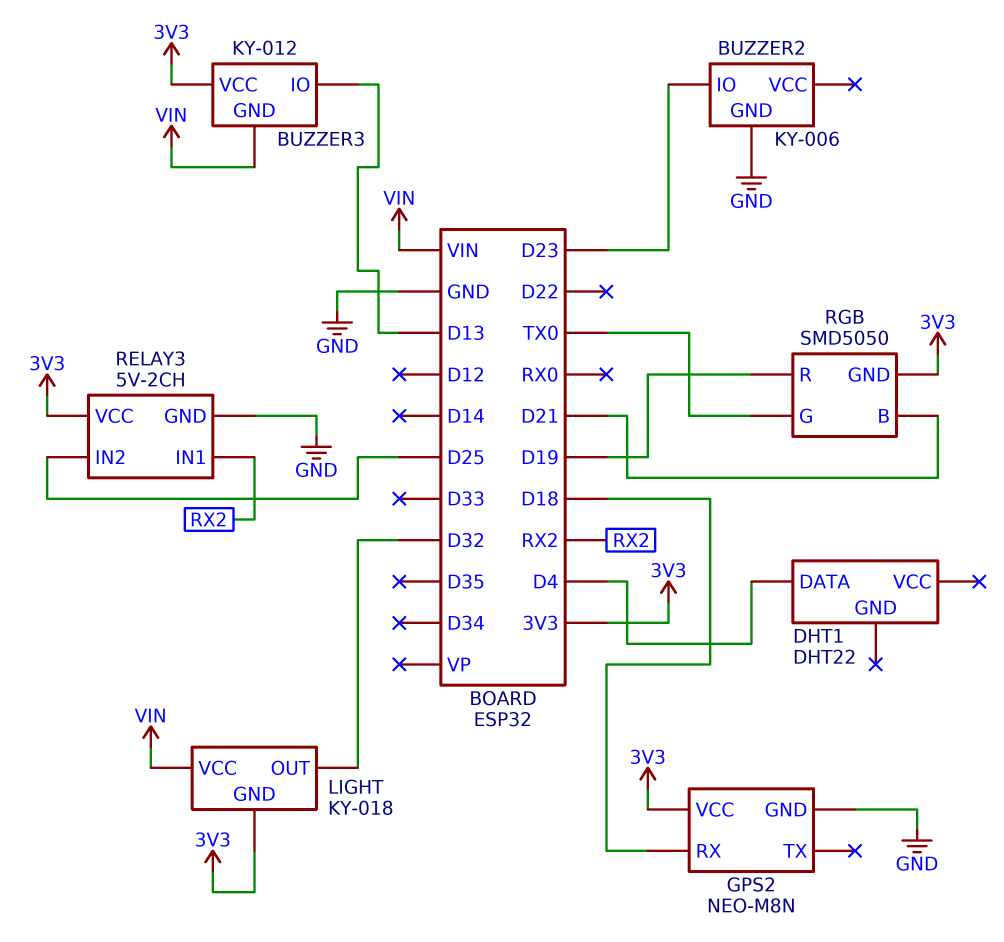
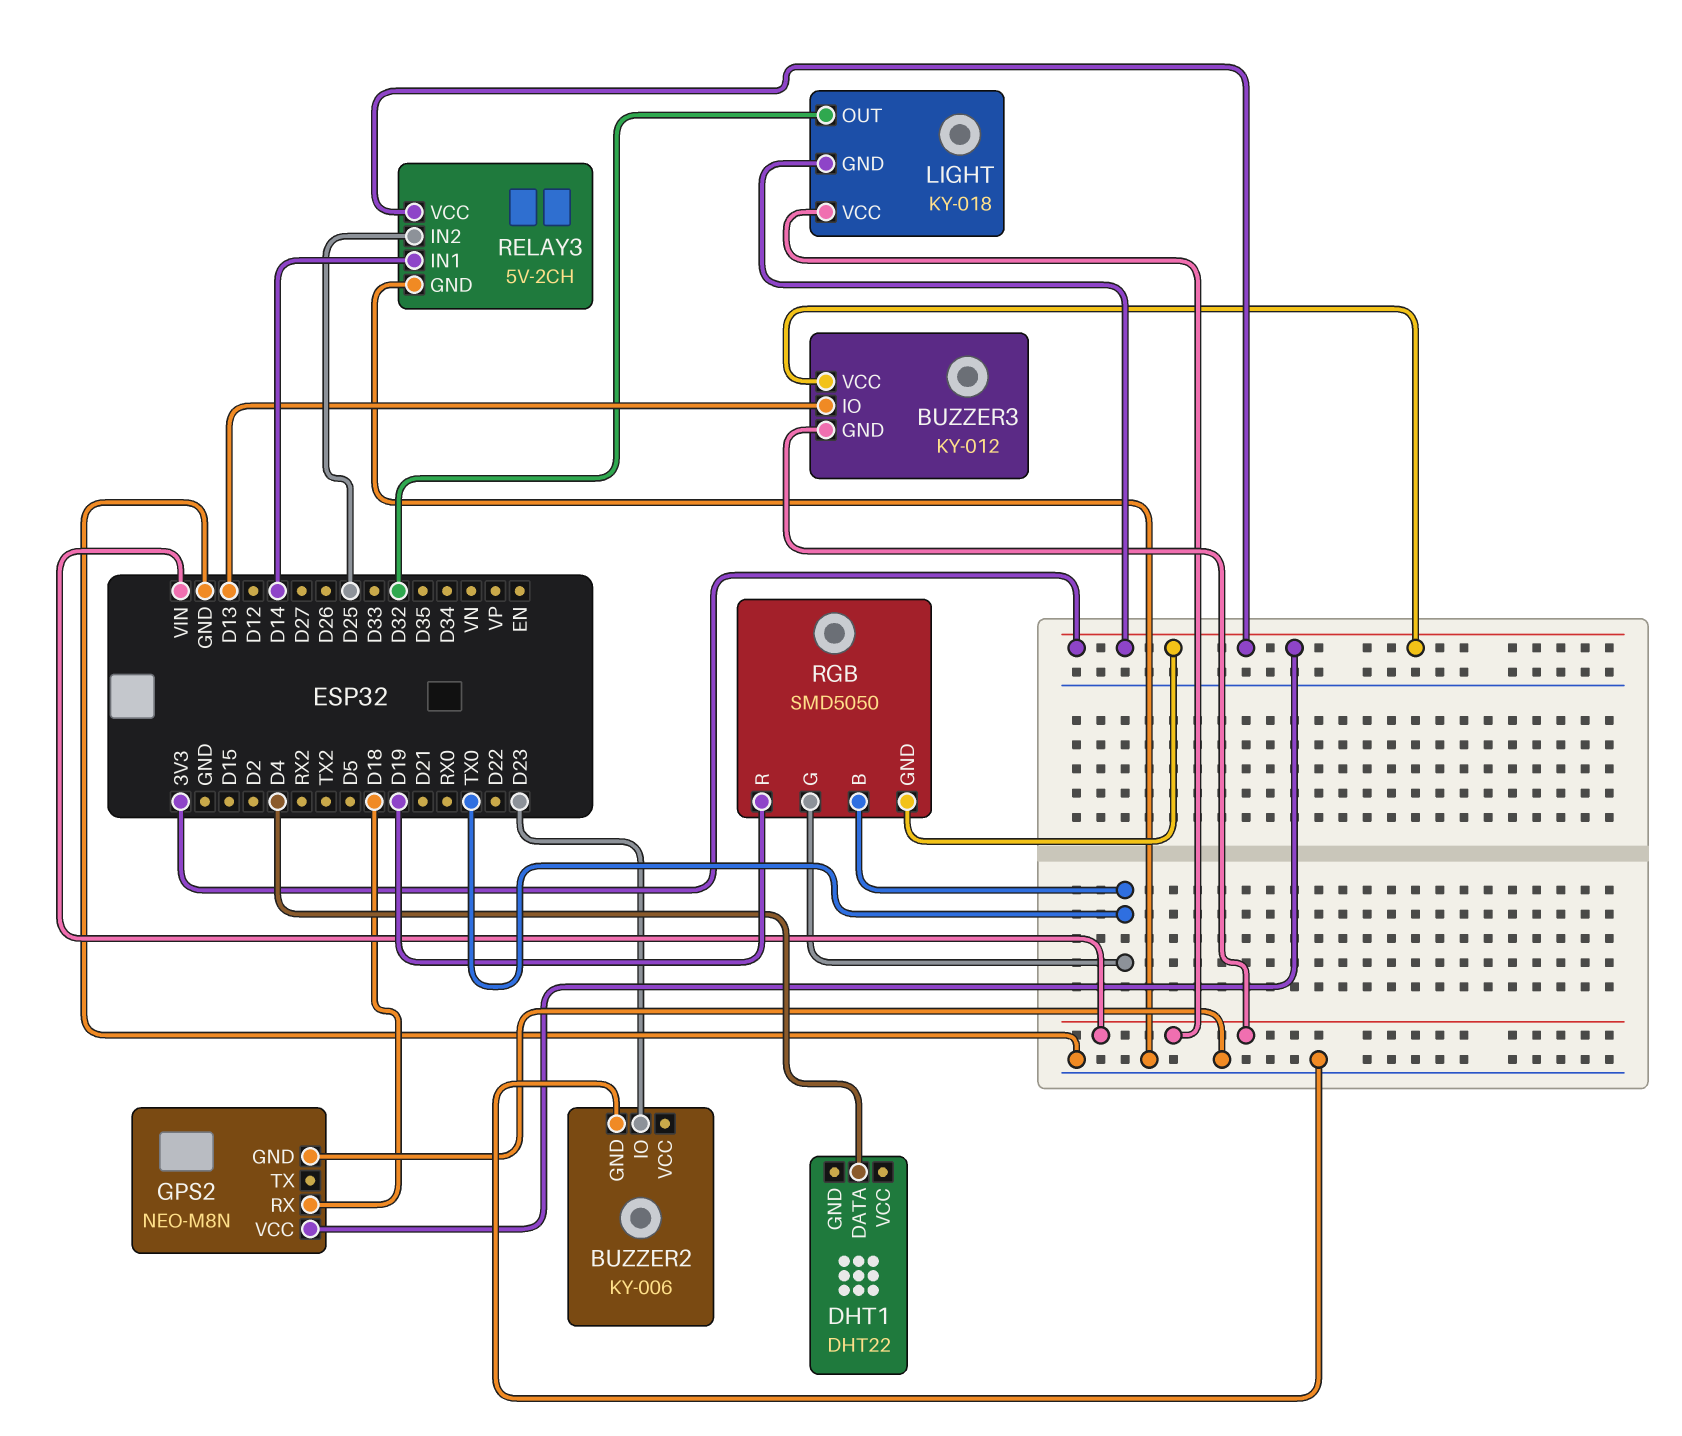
RELAY3 pin IN1: RX2 -> D14
RGB pin B: D21 -> TX0

